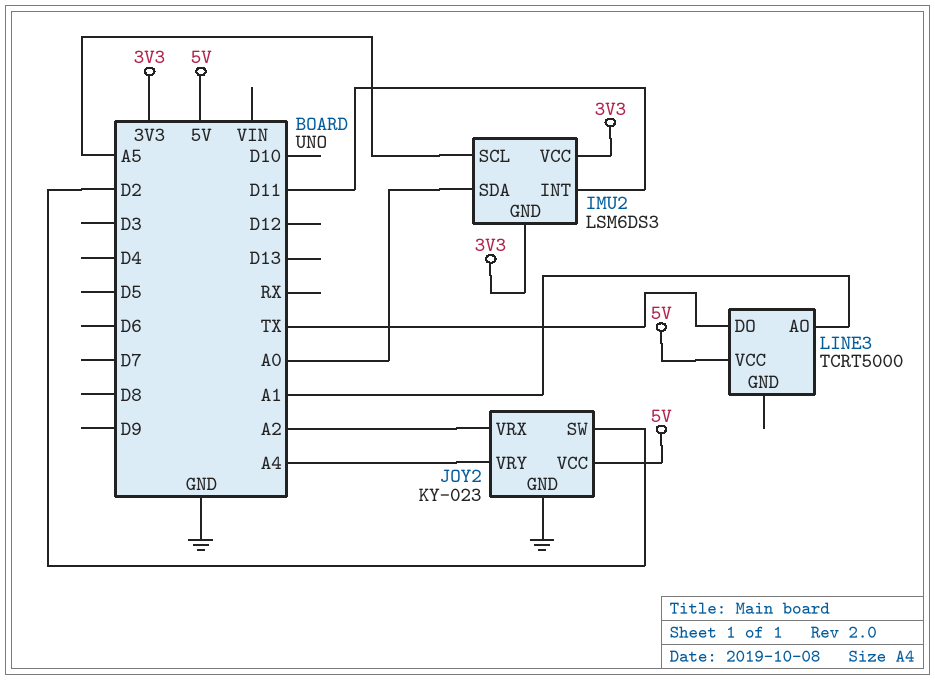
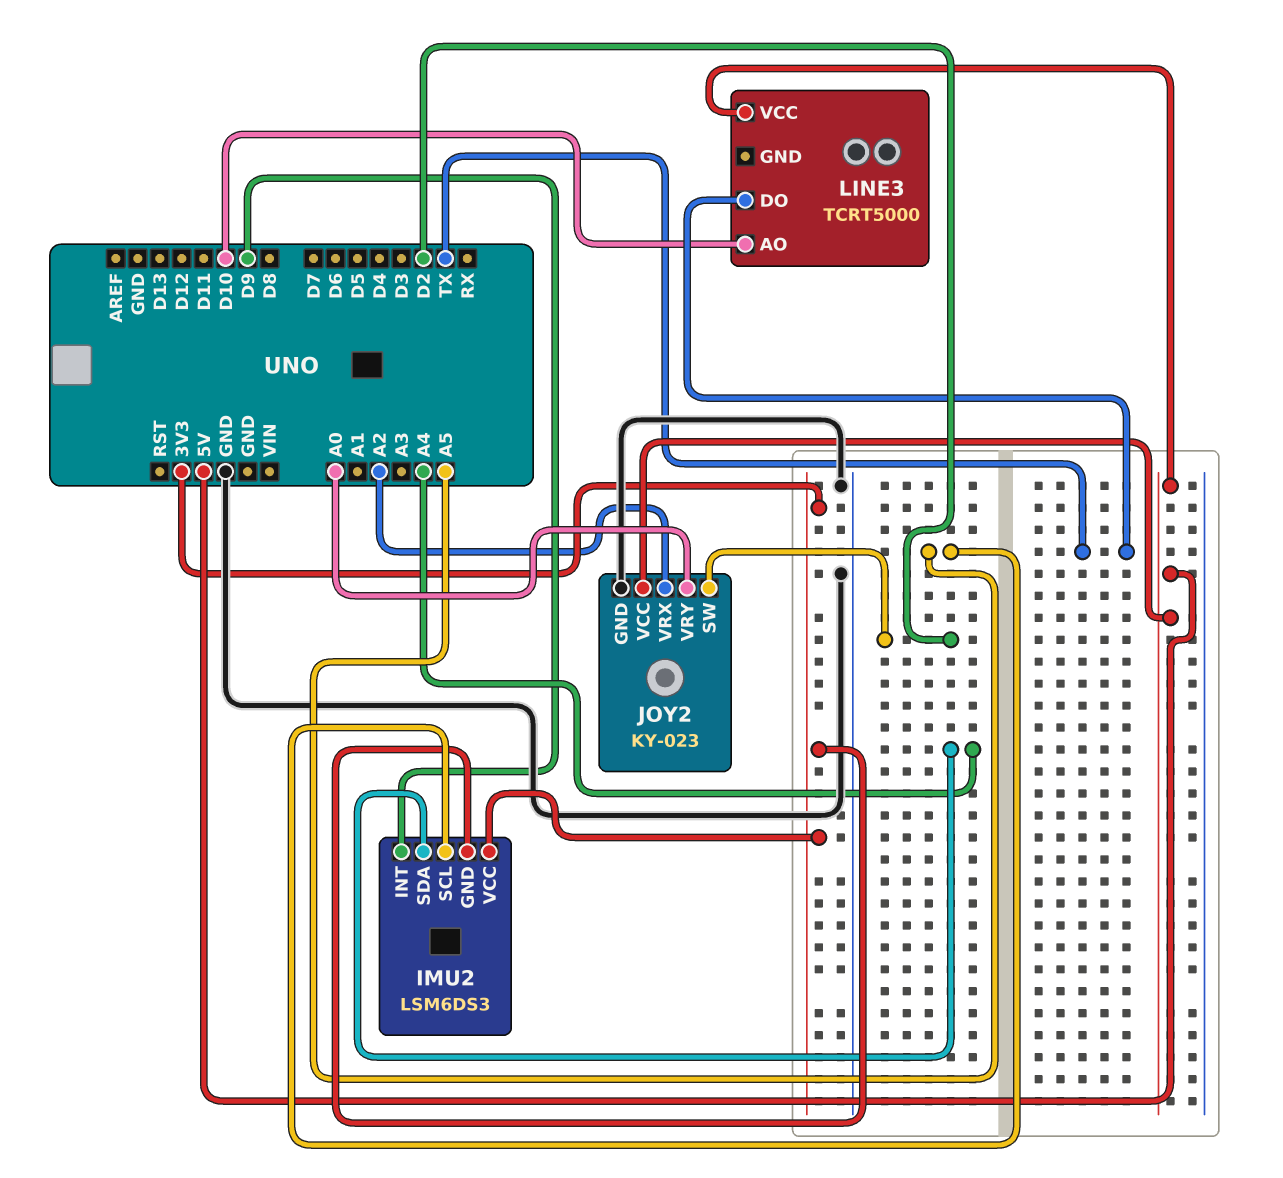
IMU2 pin INT: D11 -> D9
IMU2 pin SDA: A0 -> A4
JOY2 pin VRY: A4 -> A0
LINE3 pin AO: A1 -> D10

